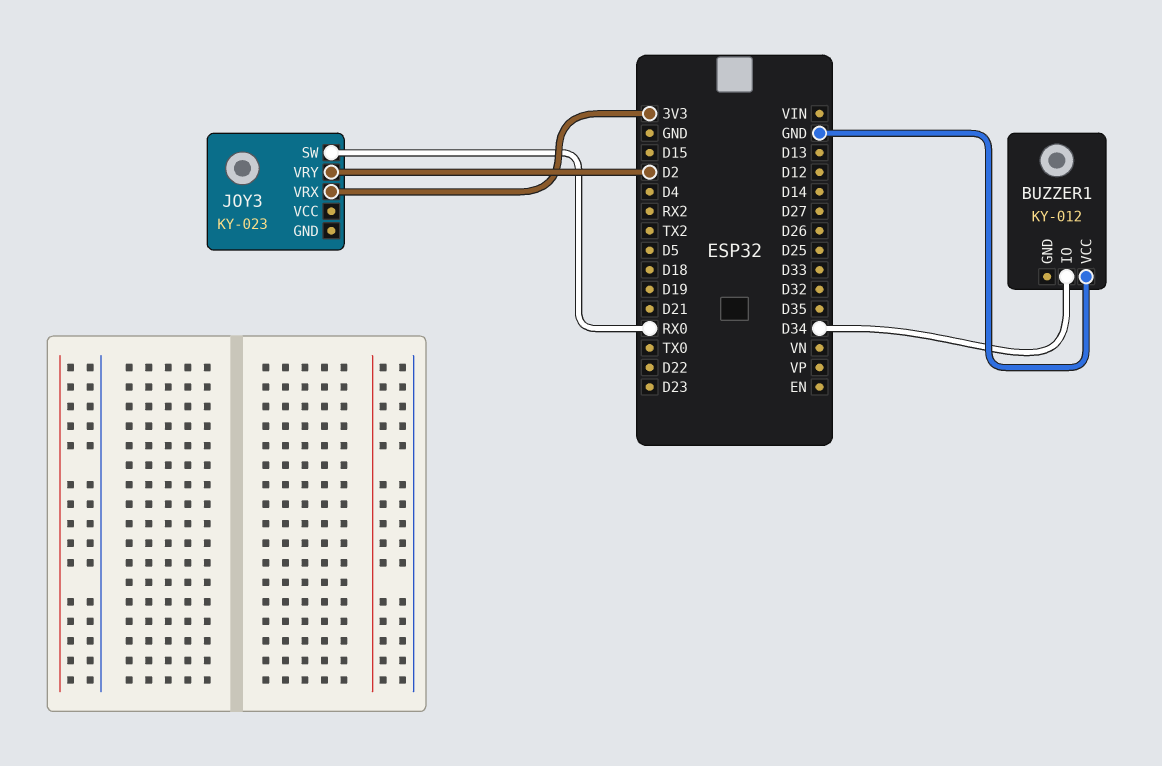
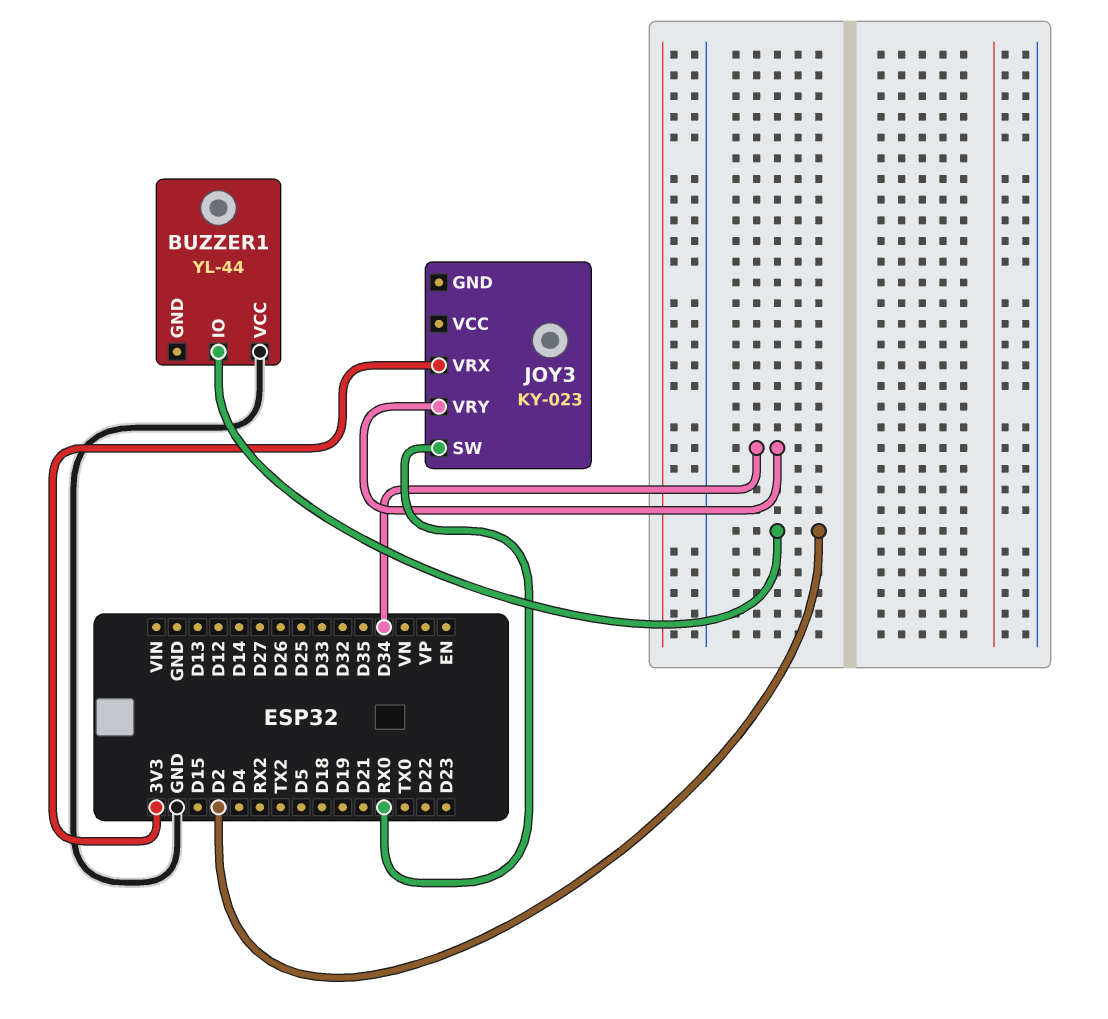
BUZZER1: KY-012 -> YL-44
BUZZER1 pin IO: D34 -> D2
JOY3 pin VRY: D2 -> D34

